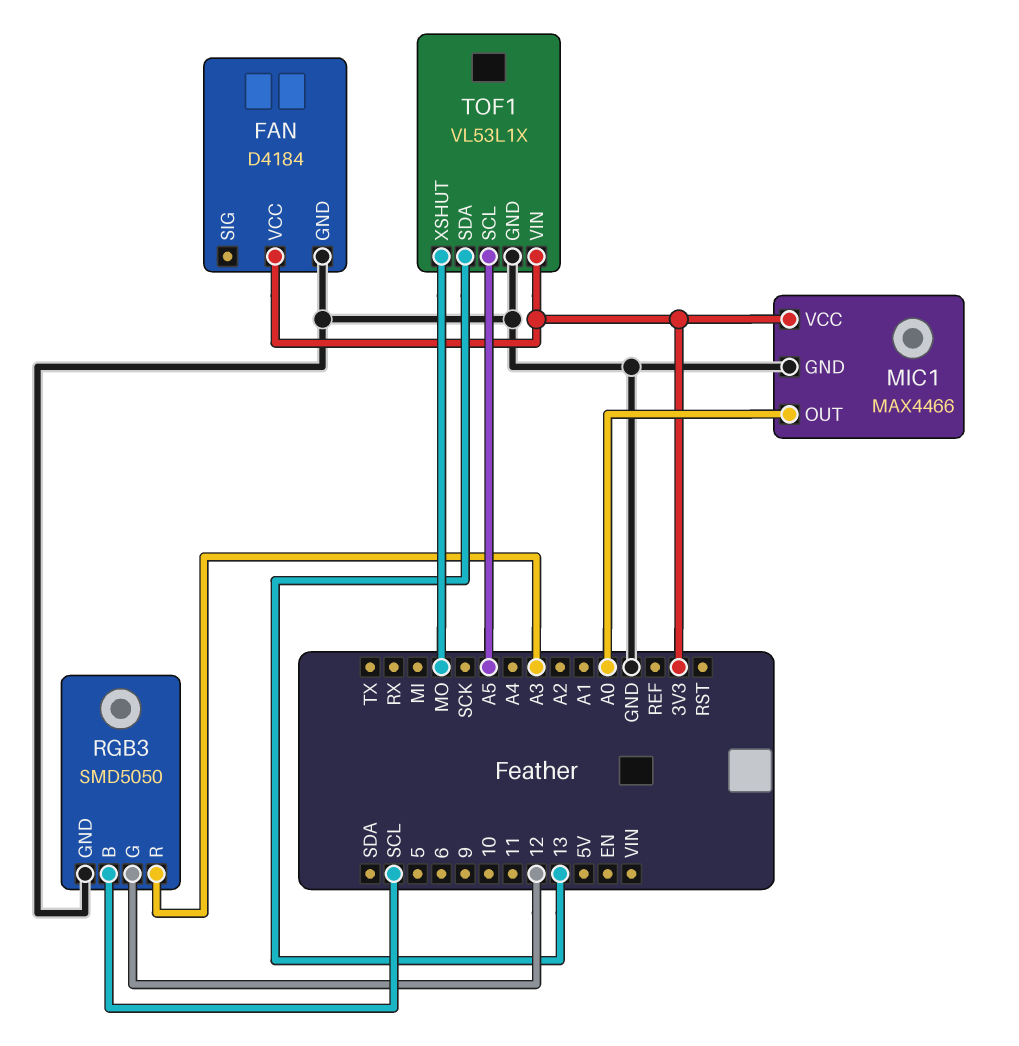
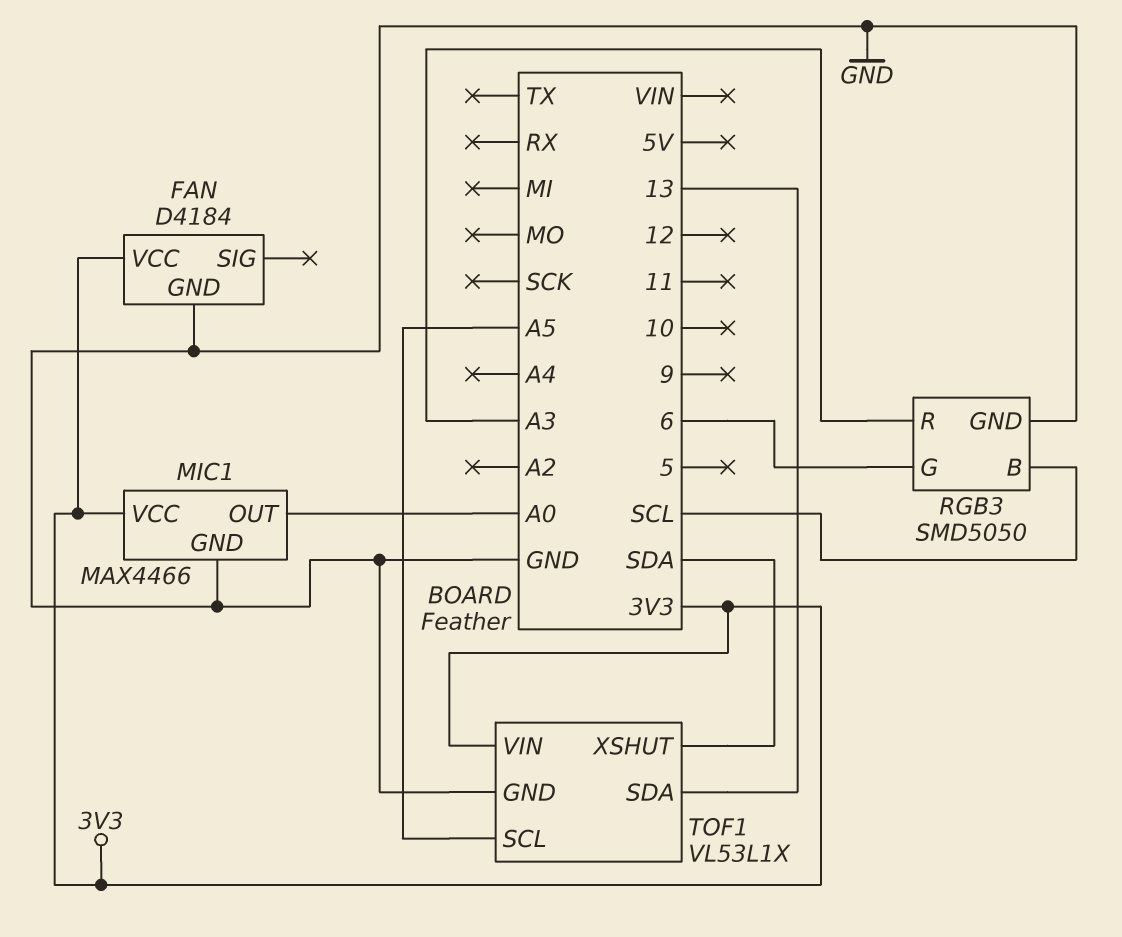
RGB3 pin G: 12 -> 6
TOF1 pin XSHUT: MO -> SDA

